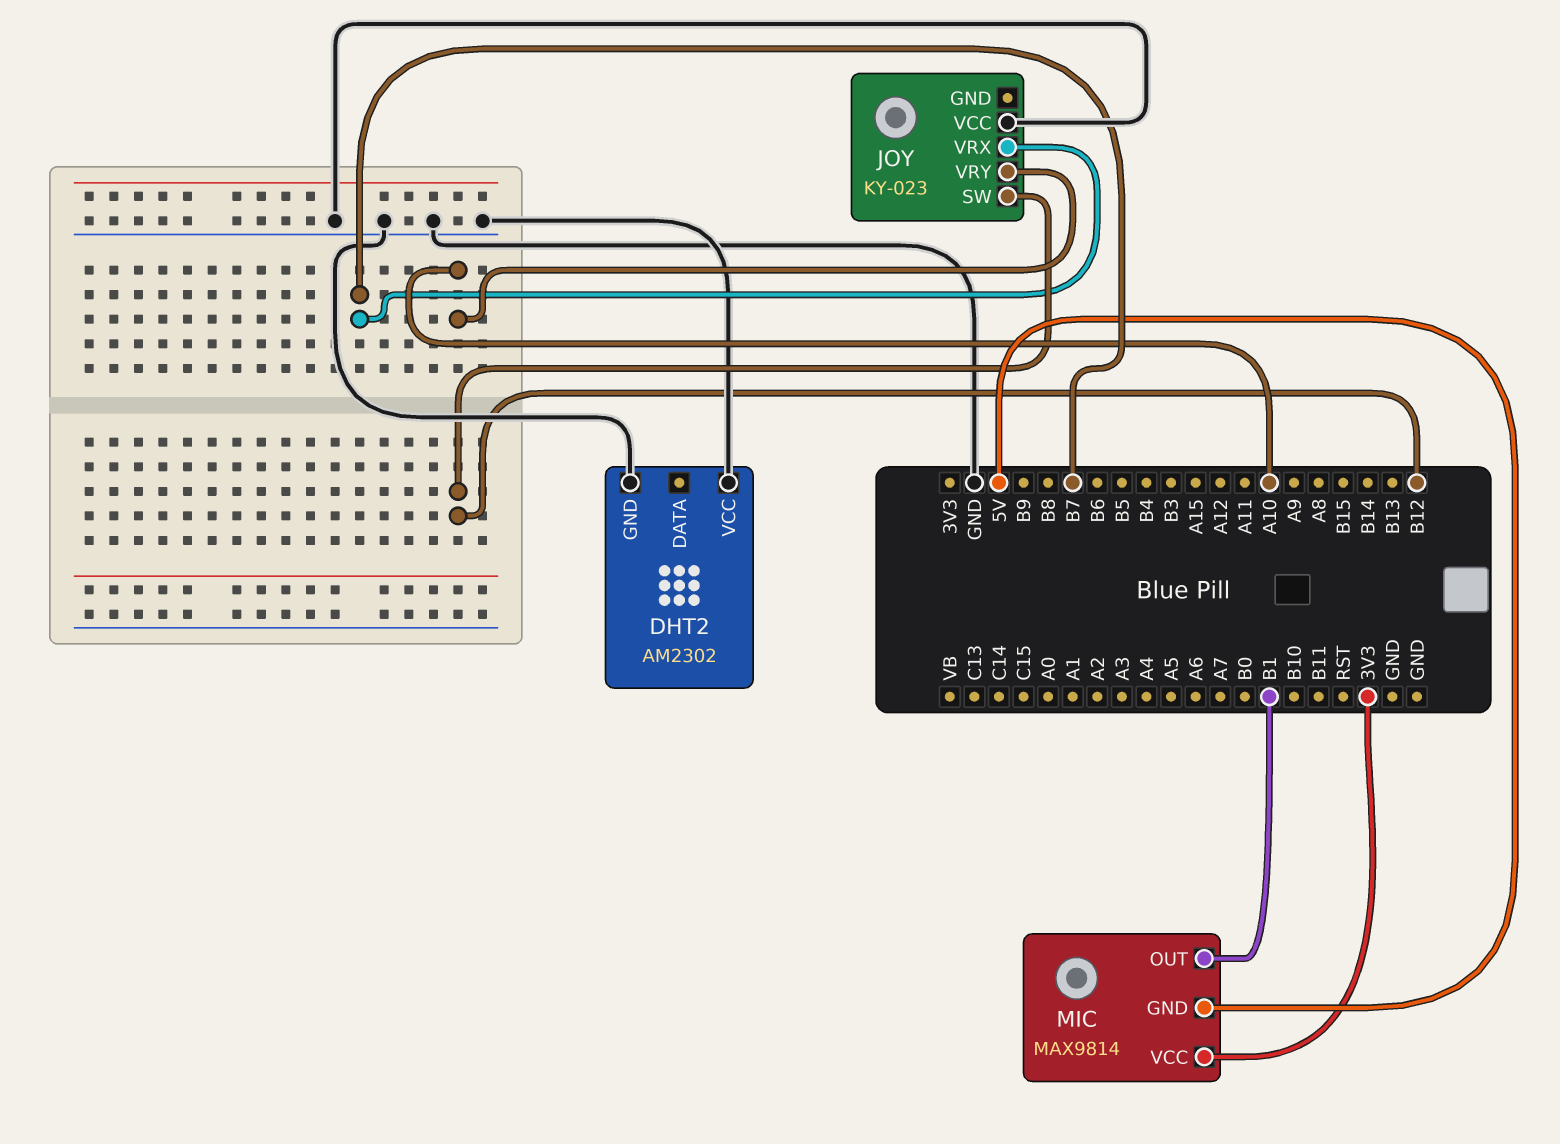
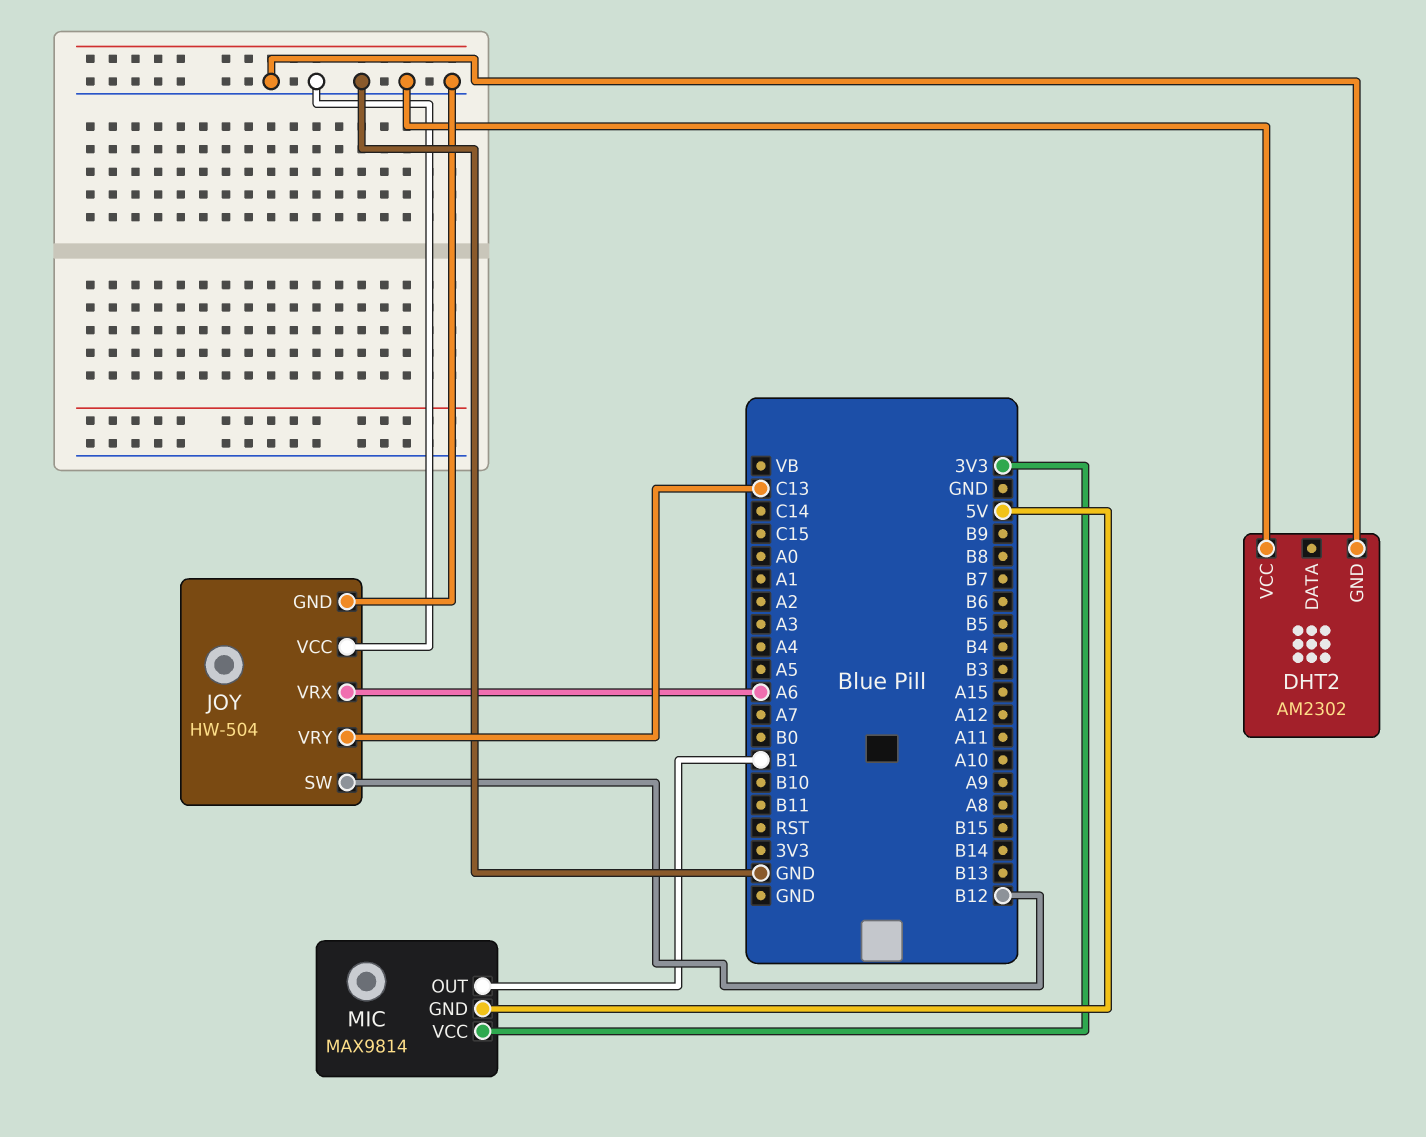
JOY: KY-023 -> HW-504
JOY pin GND: none -> GND
JOY pin VRX: B7 -> A6
JOY pin VRY: A10 -> C13

